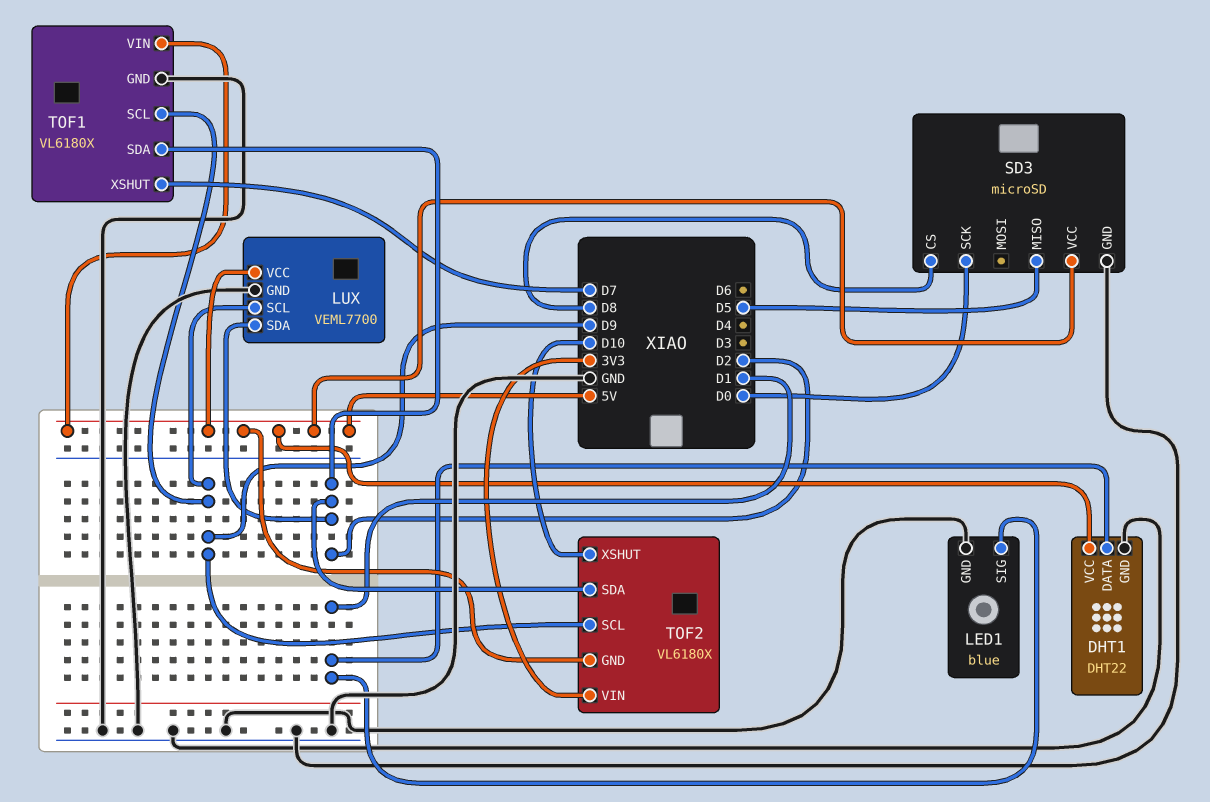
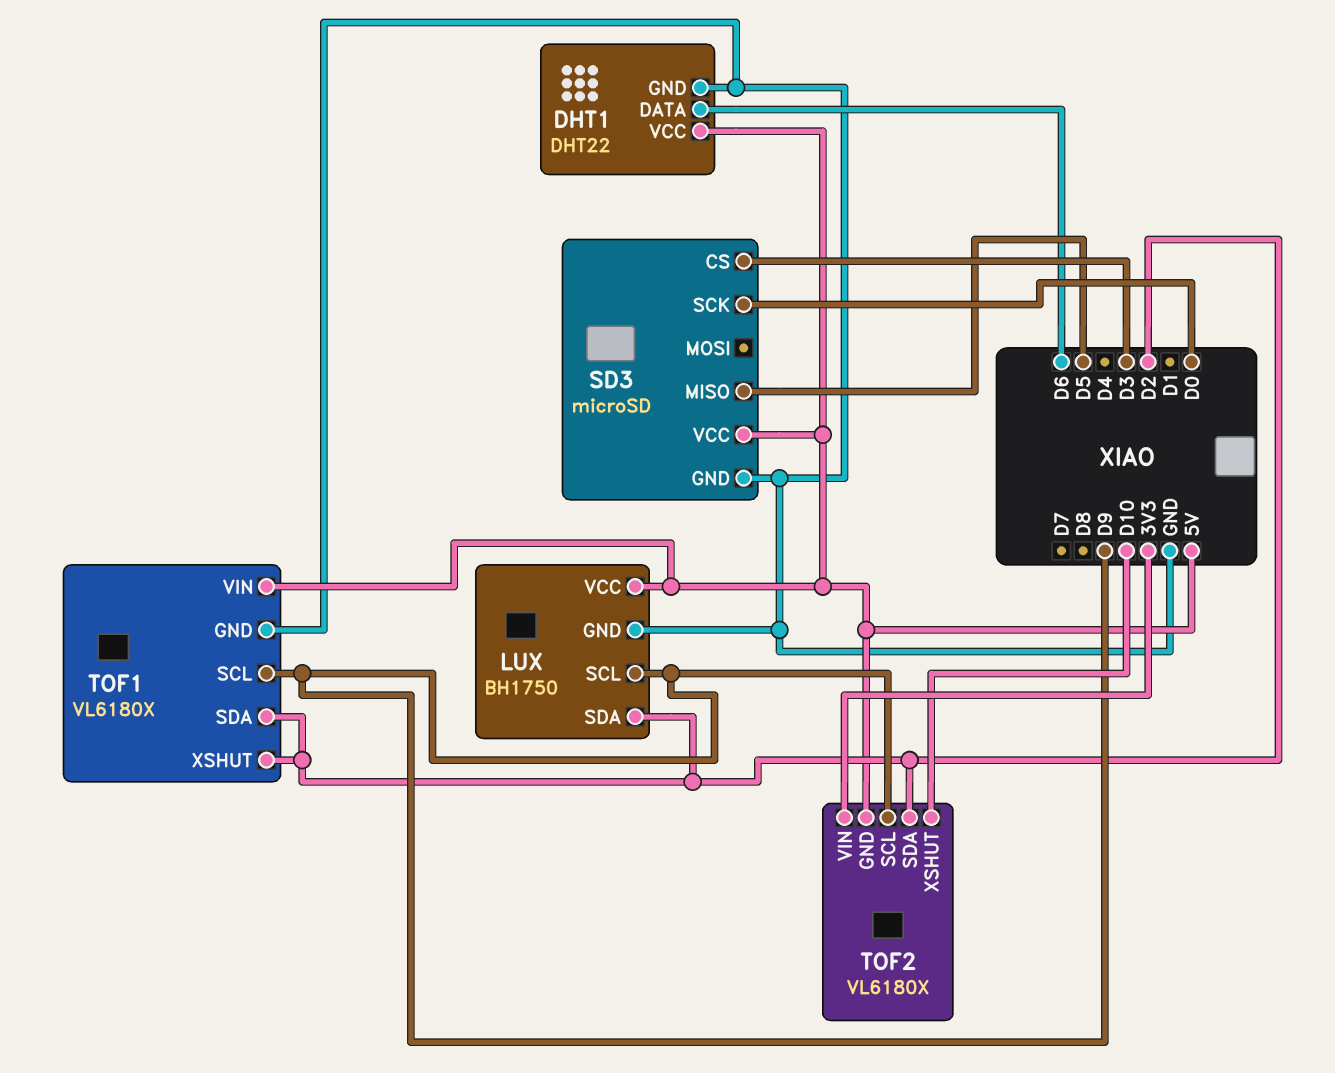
DHT1 pin DATA: D1 -> D6
LED1: blue -> none
LED1 pin GND: GND -> none
LED1 pin SIG: D1 -> none
LUX: VEML7700 -> BH1750
SD3 pin CS: D8 -> D3
TOF1 pin XSHUT: D7 -> D2

